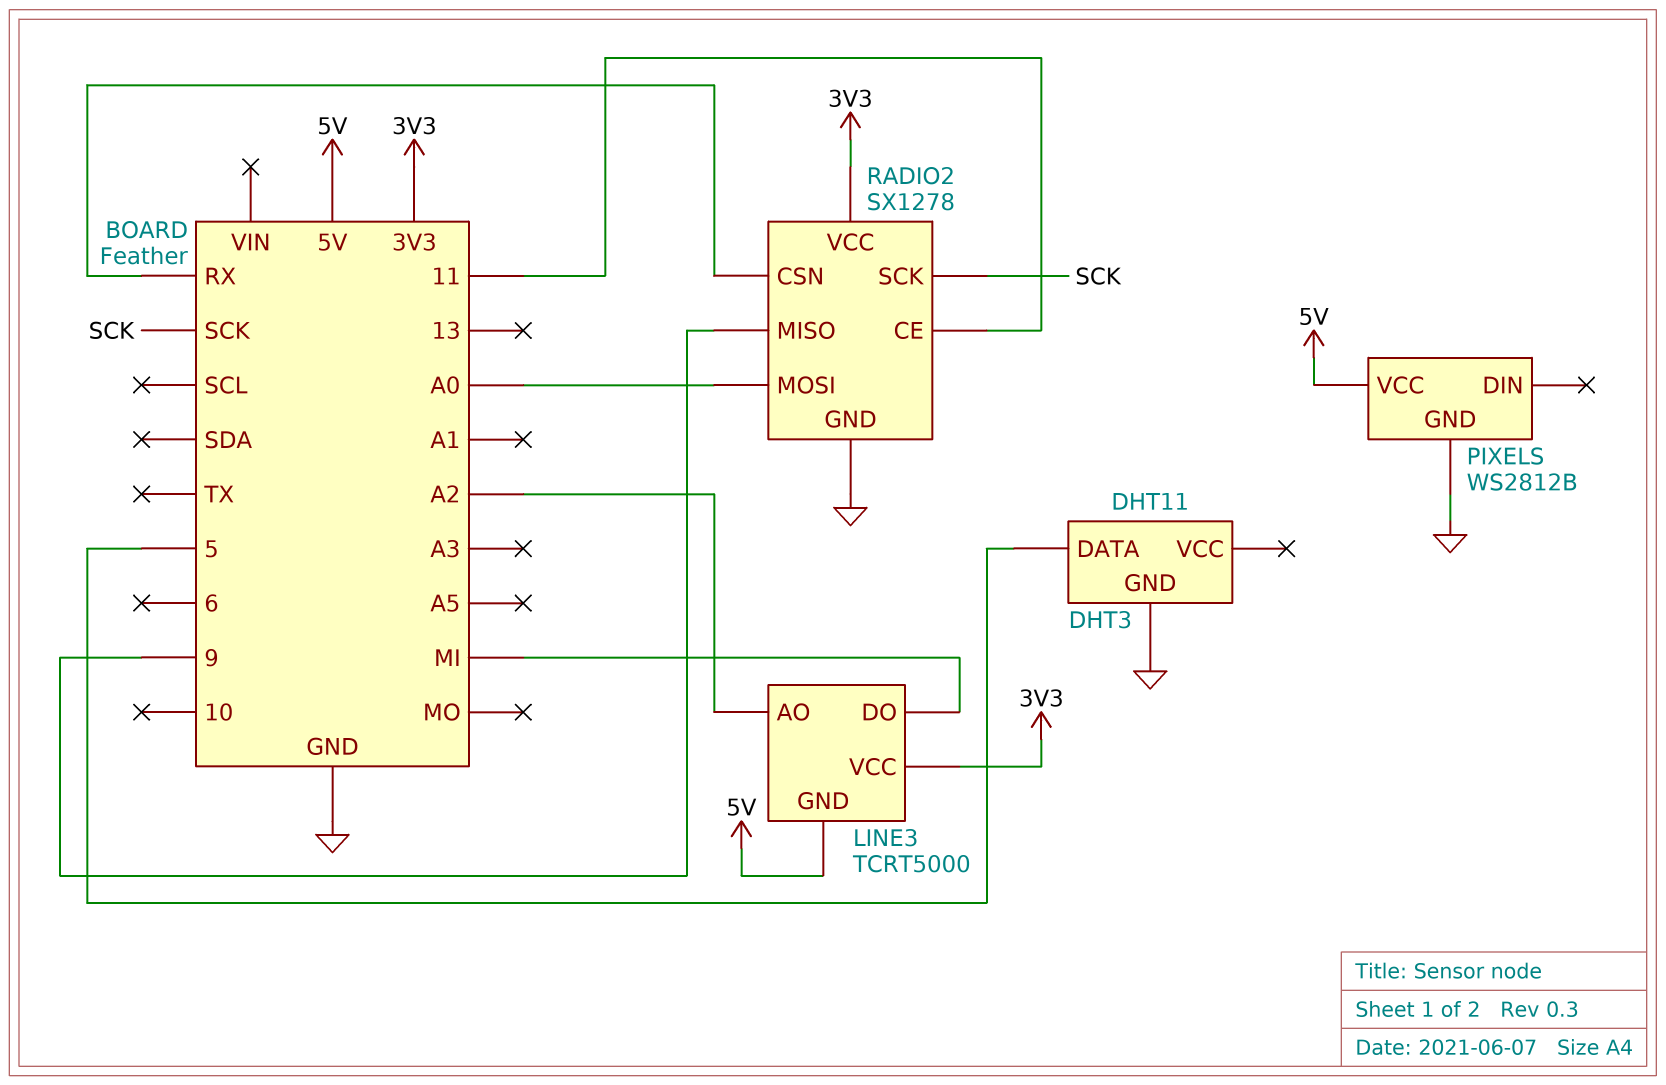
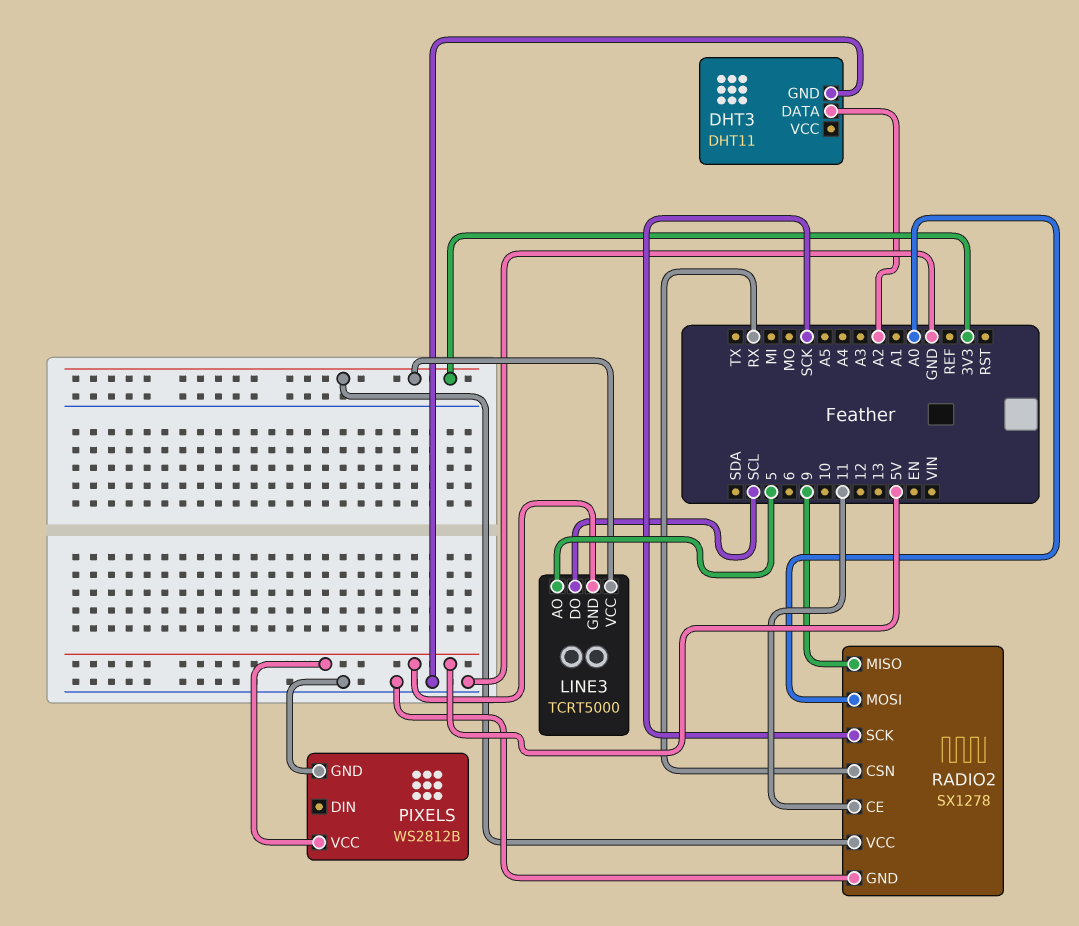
DHT3 pin DATA: 5 -> A2
LINE3 pin AO: A2 -> 5
LINE3 pin DO: MI -> SCL

